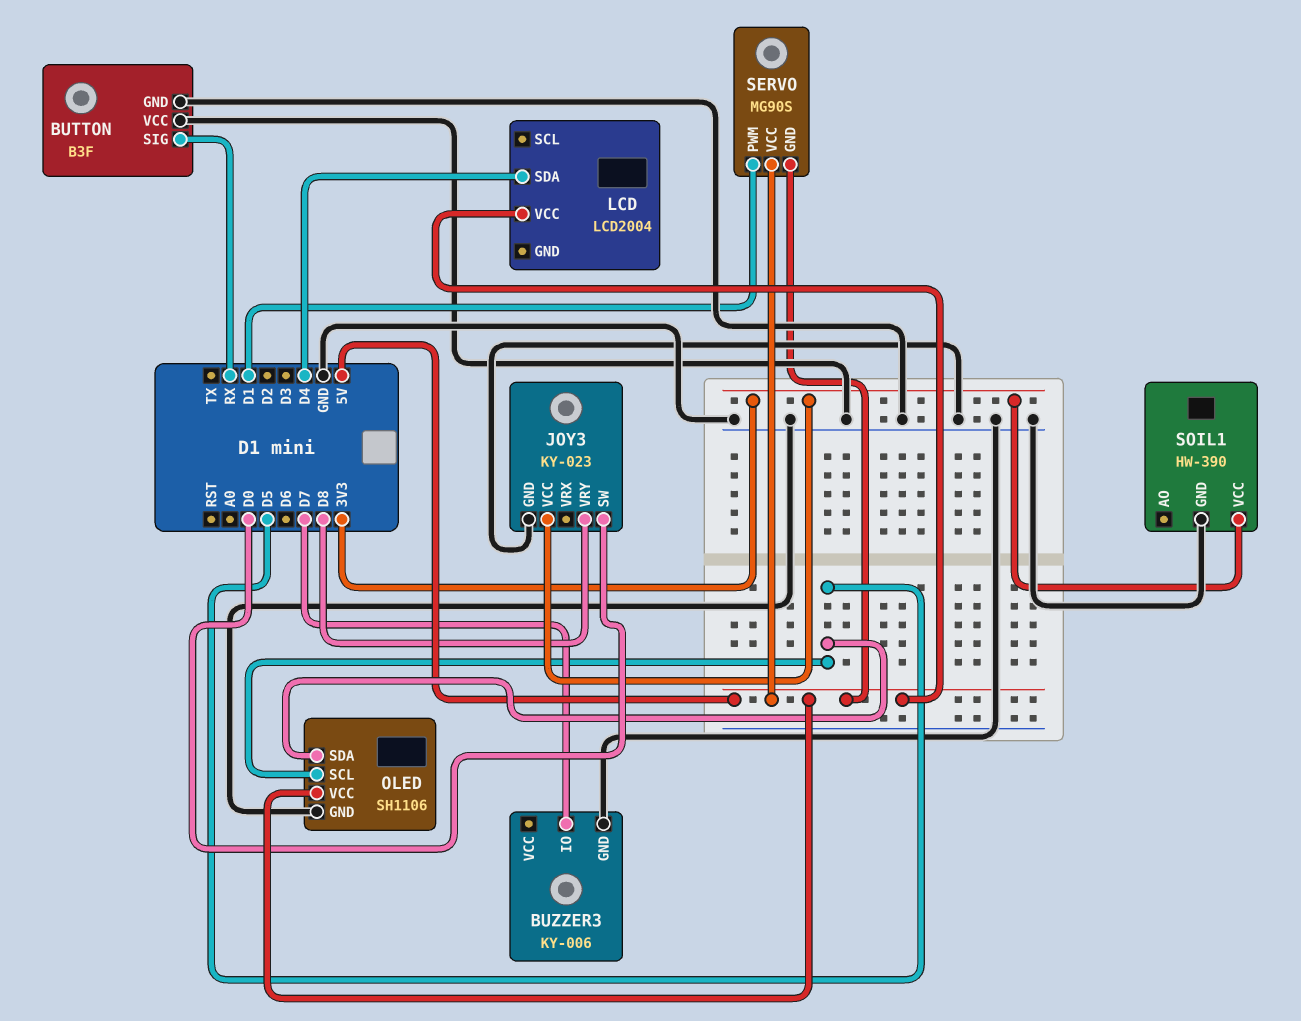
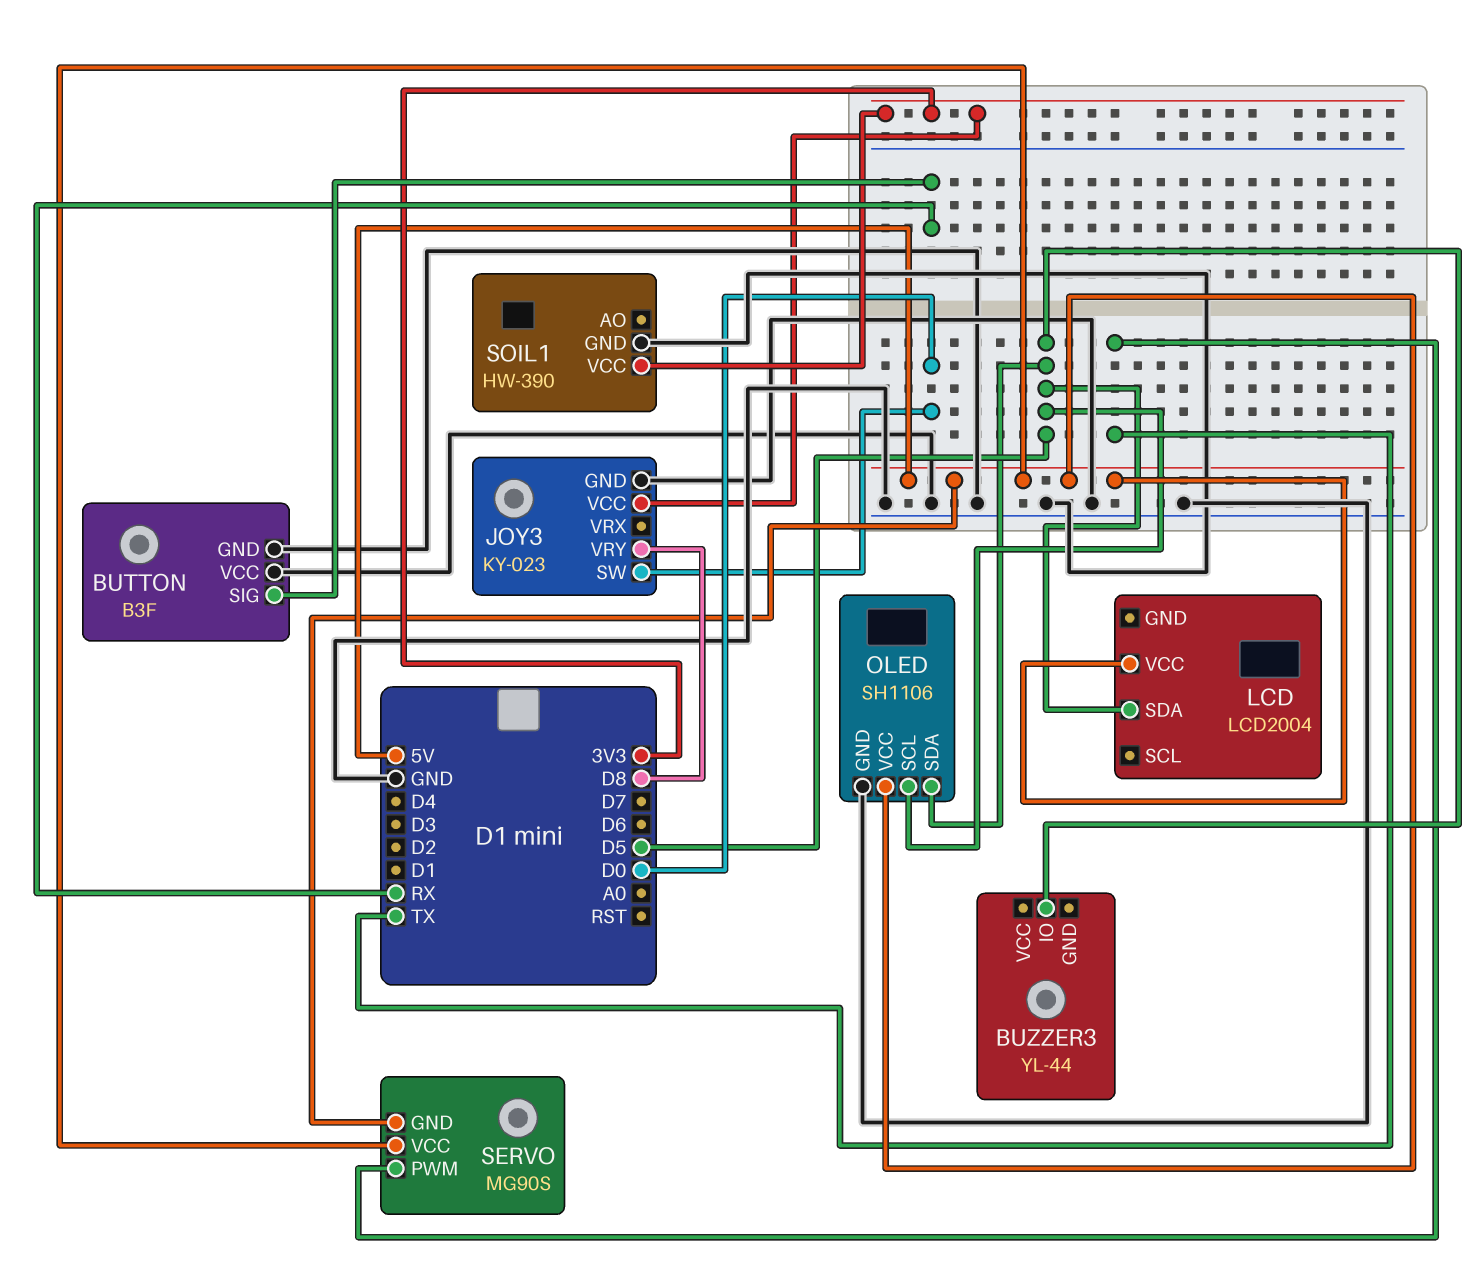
BUZZER3: KY-006 -> YL-44
BUZZER3 pin GND: GND -> none
BUZZER3 pin IO: D7 -> D5
LCD pin SDA: D4 -> D5
SERVO pin PWM: D1 -> TX

